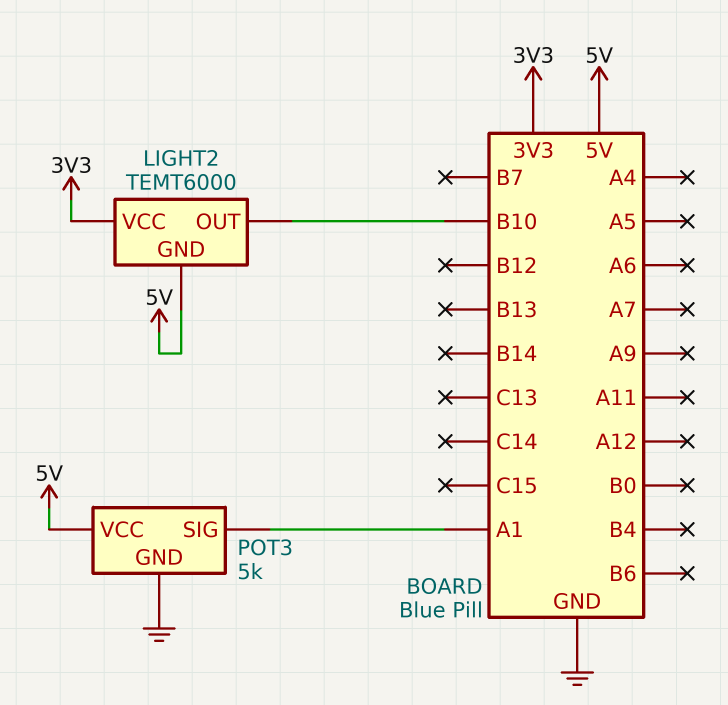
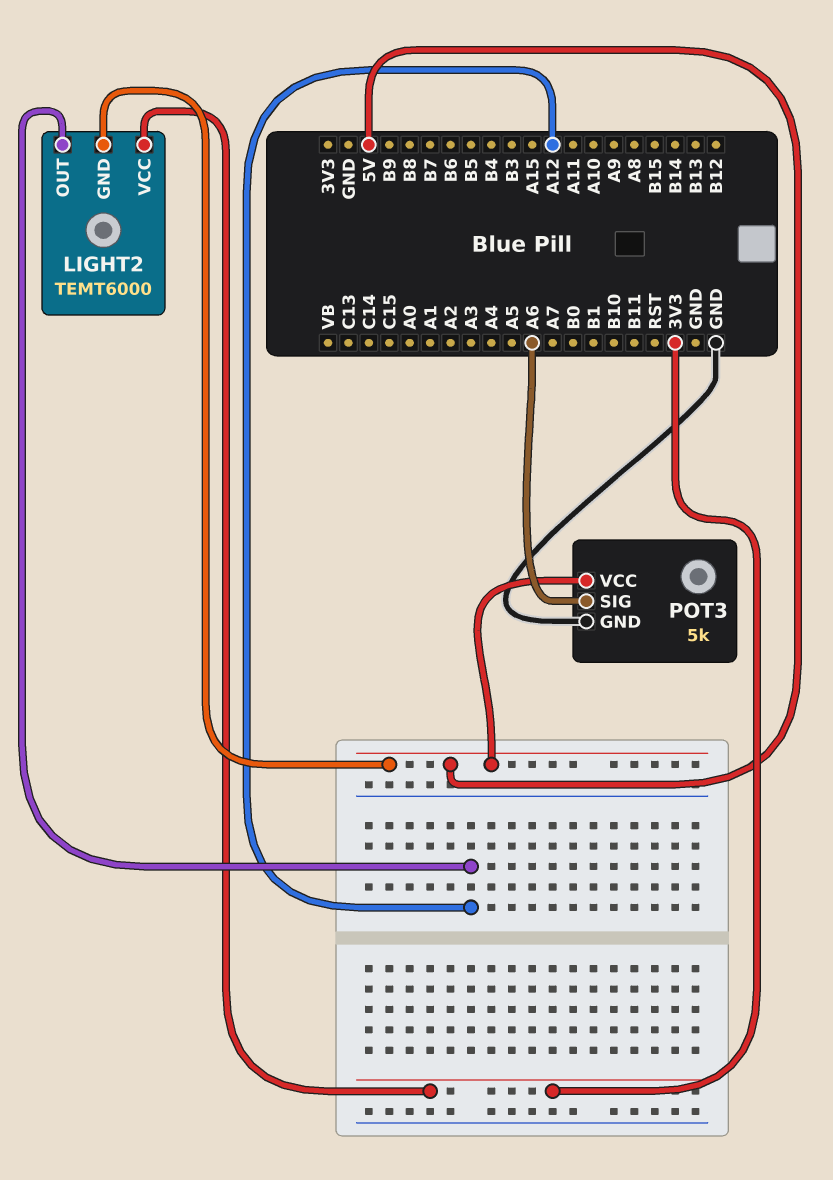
LIGHT2 pin OUT: B10 -> A12
POT3 pin SIG: A1 -> A6

